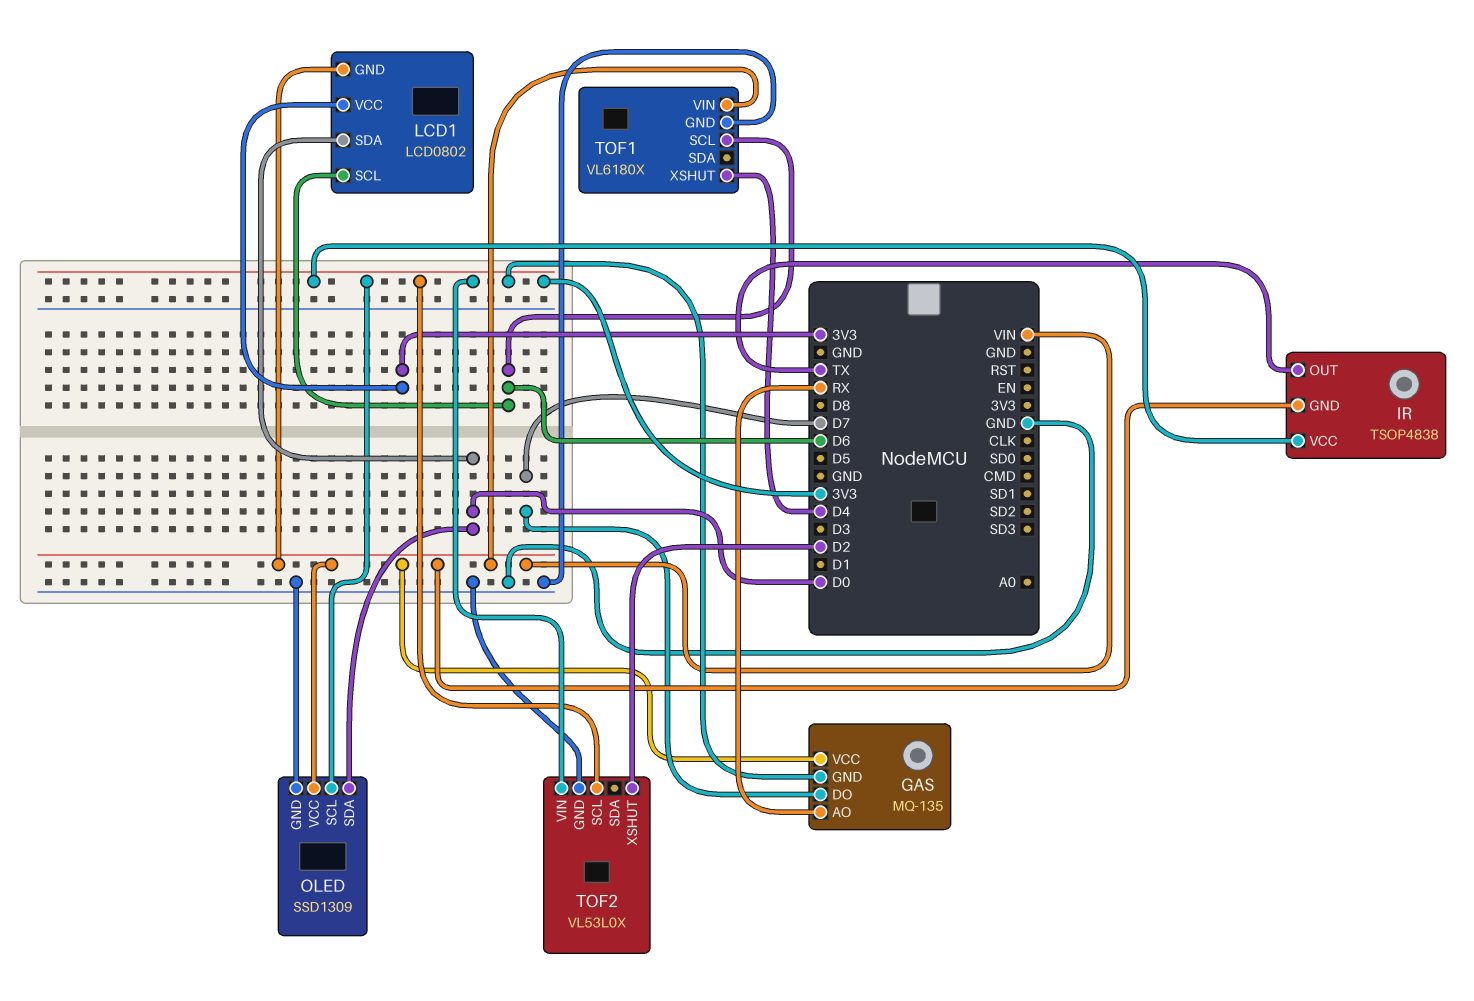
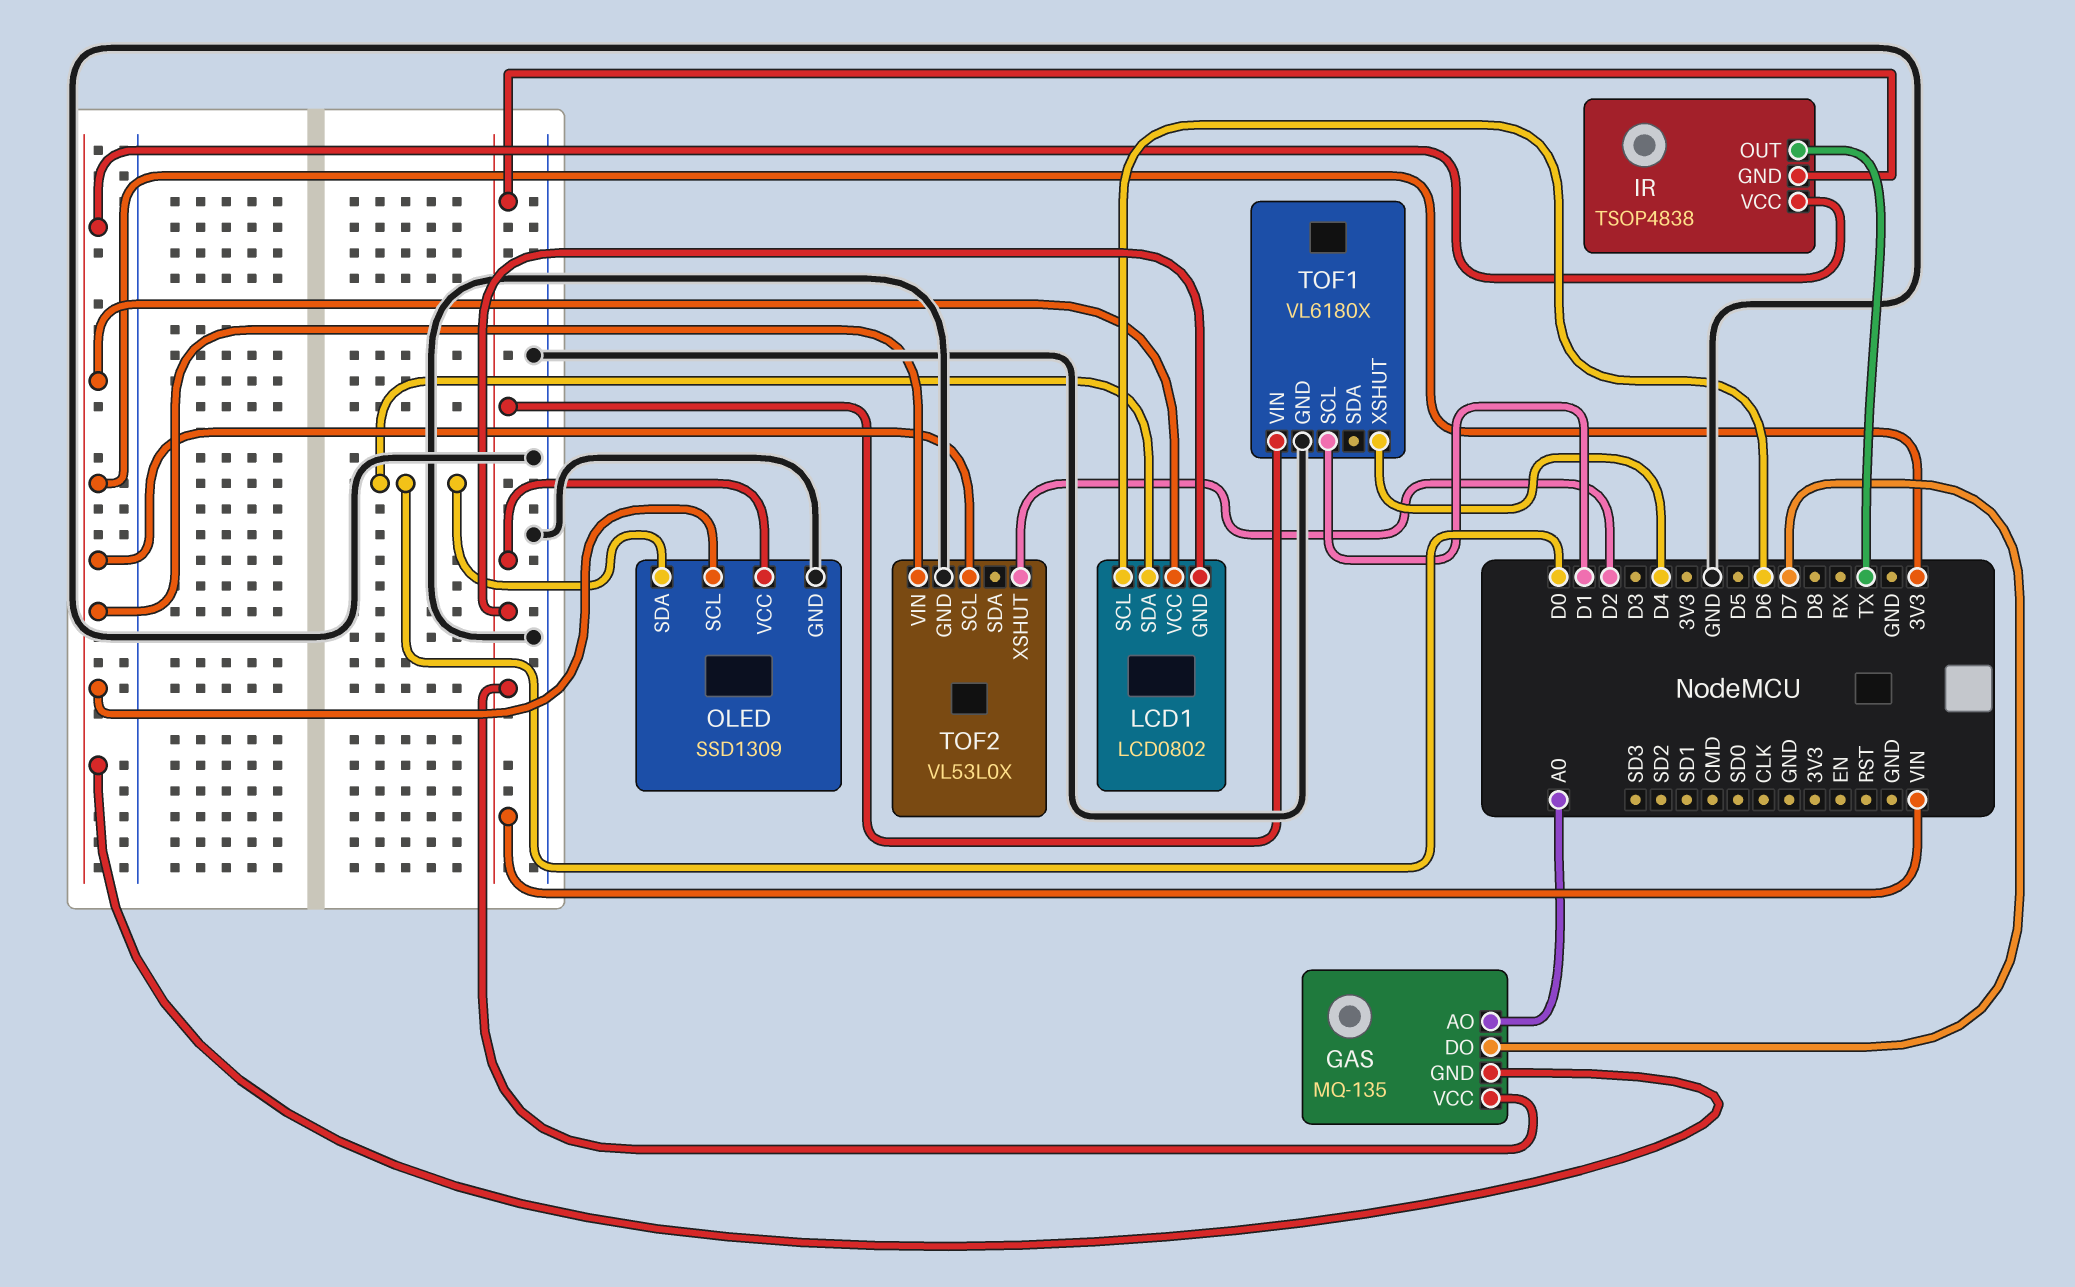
GAS pin AO: RX -> A0
TOF1 pin SCL: D6 -> D1

